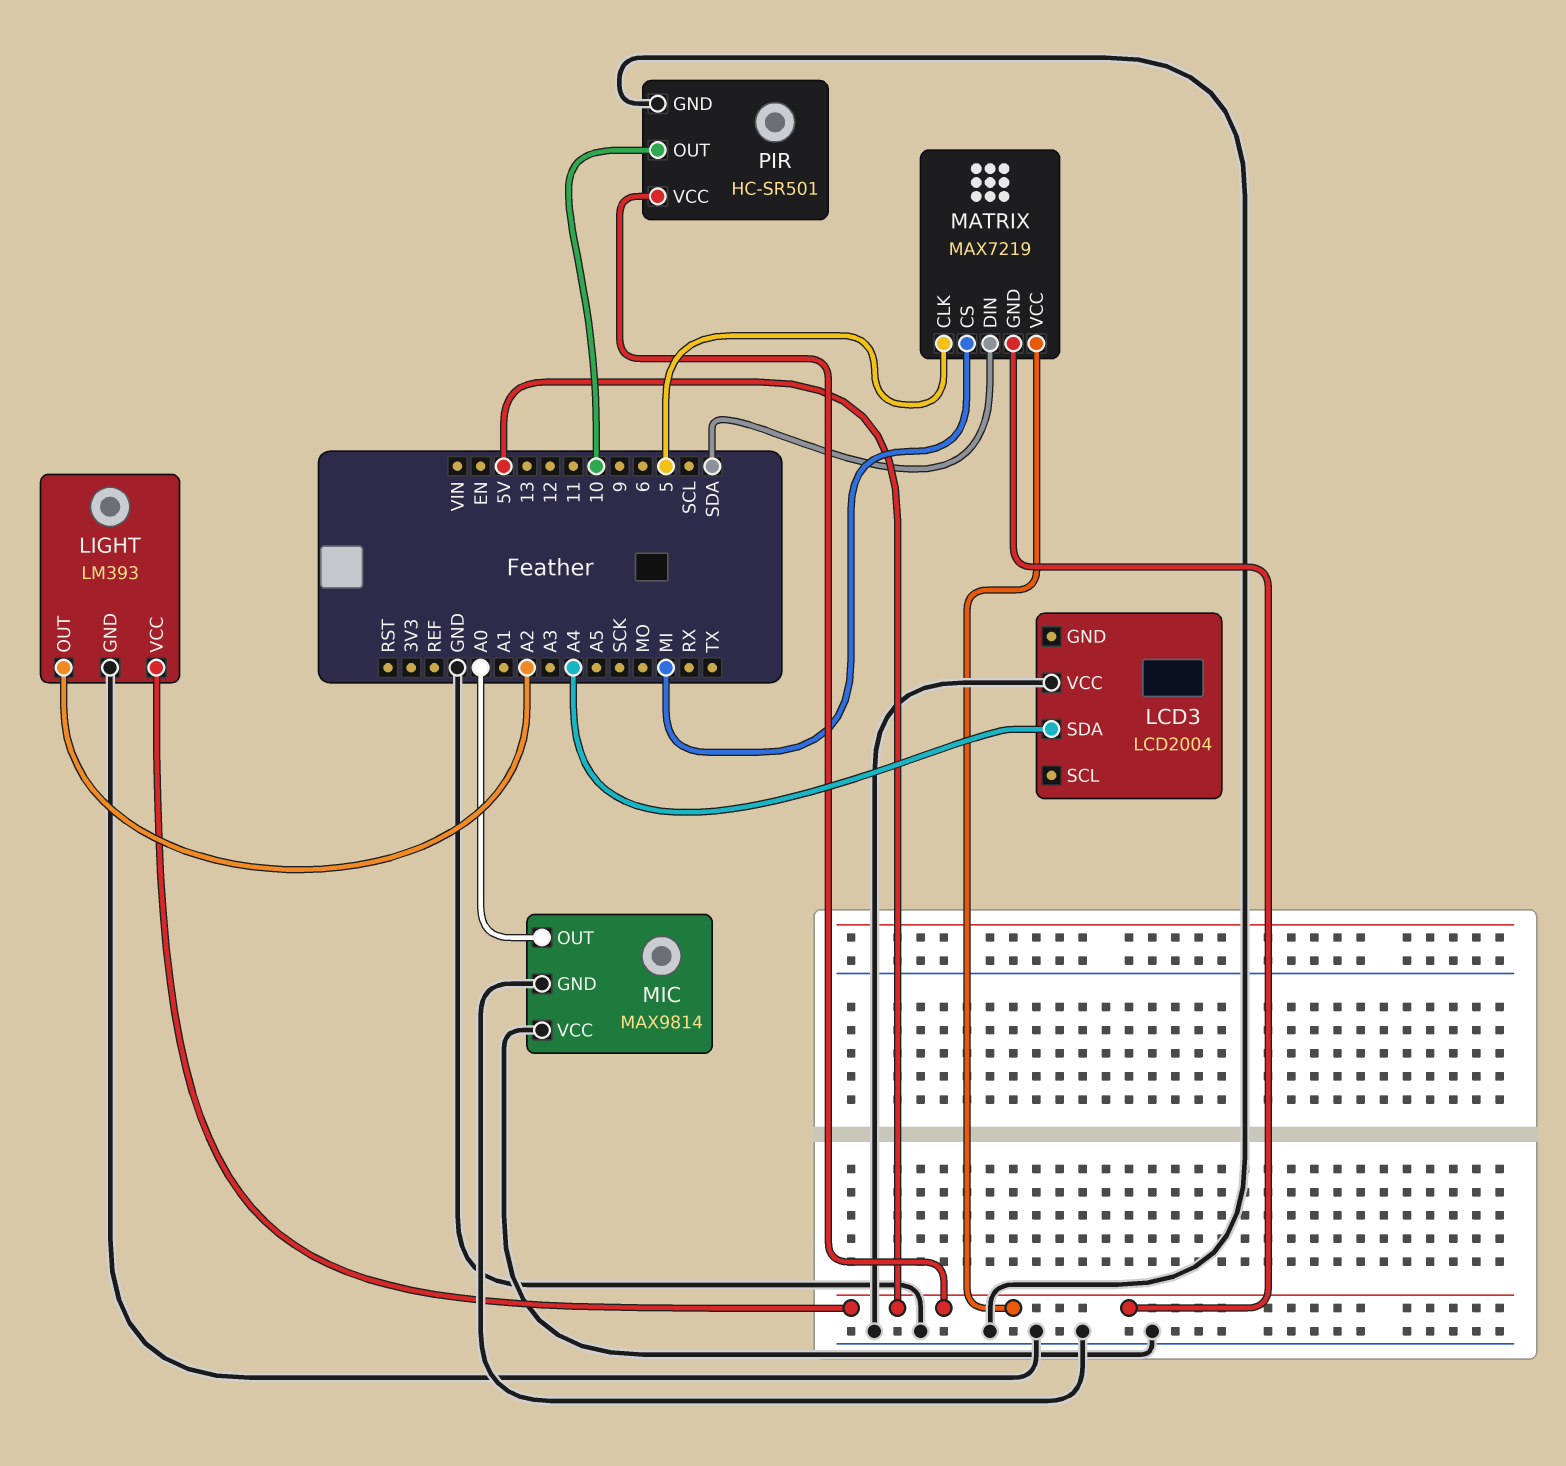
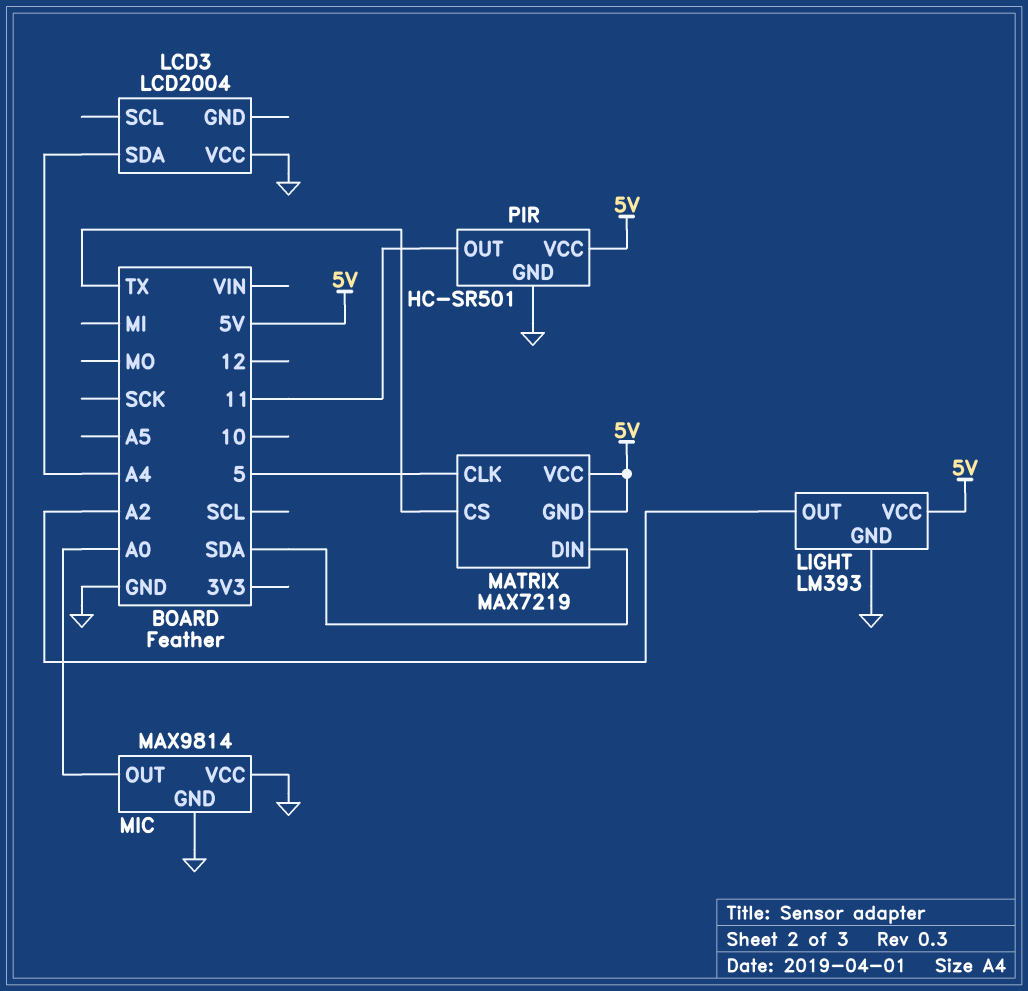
MATRIX pin CS: MI -> TX
PIR pin OUT: 10 -> 11

